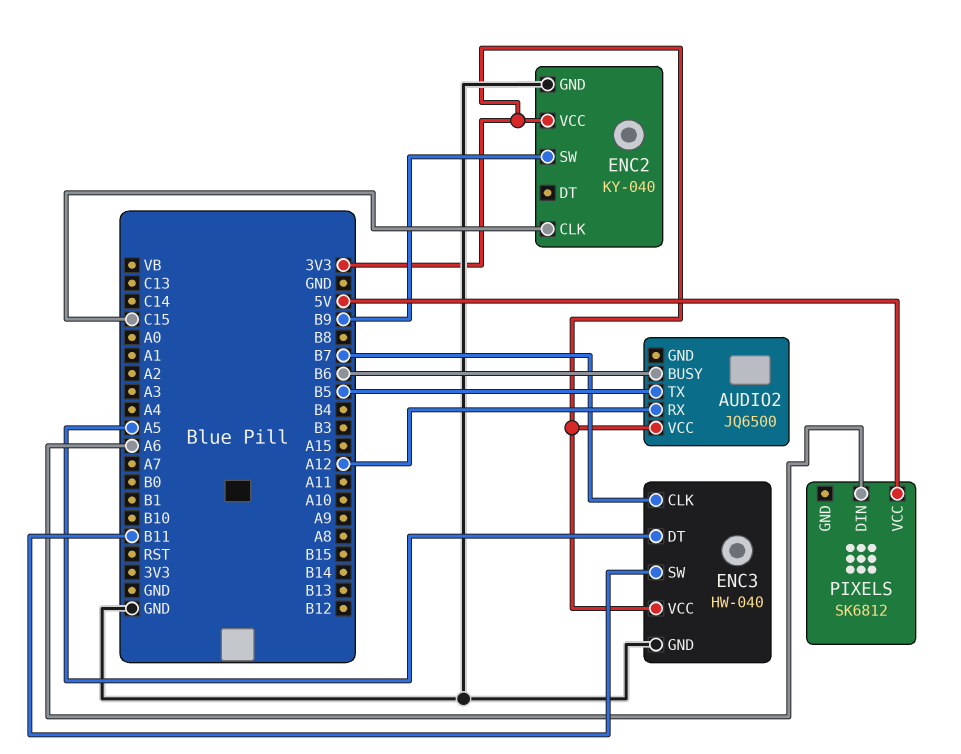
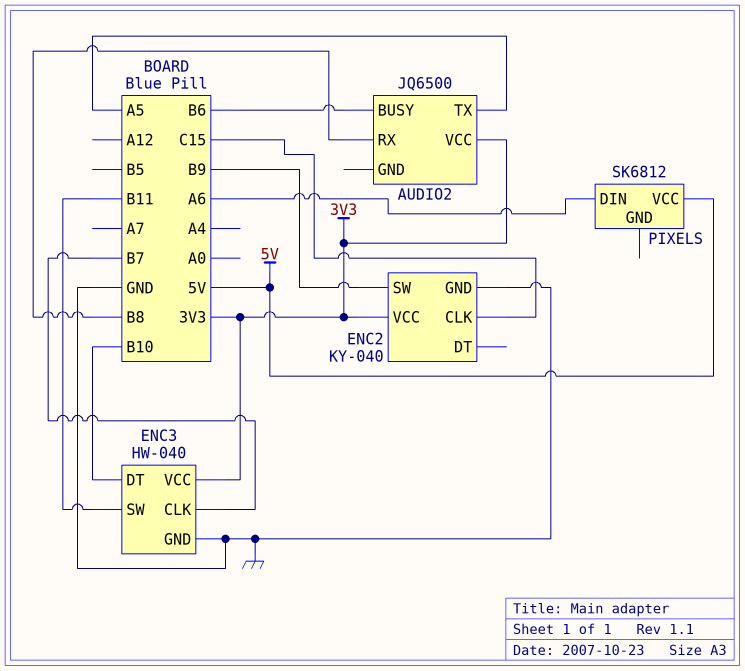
AUDIO2 pin RX: A12 -> B8
AUDIO2 pin TX: B5 -> A5
ENC3 pin DT: A5 -> B10

